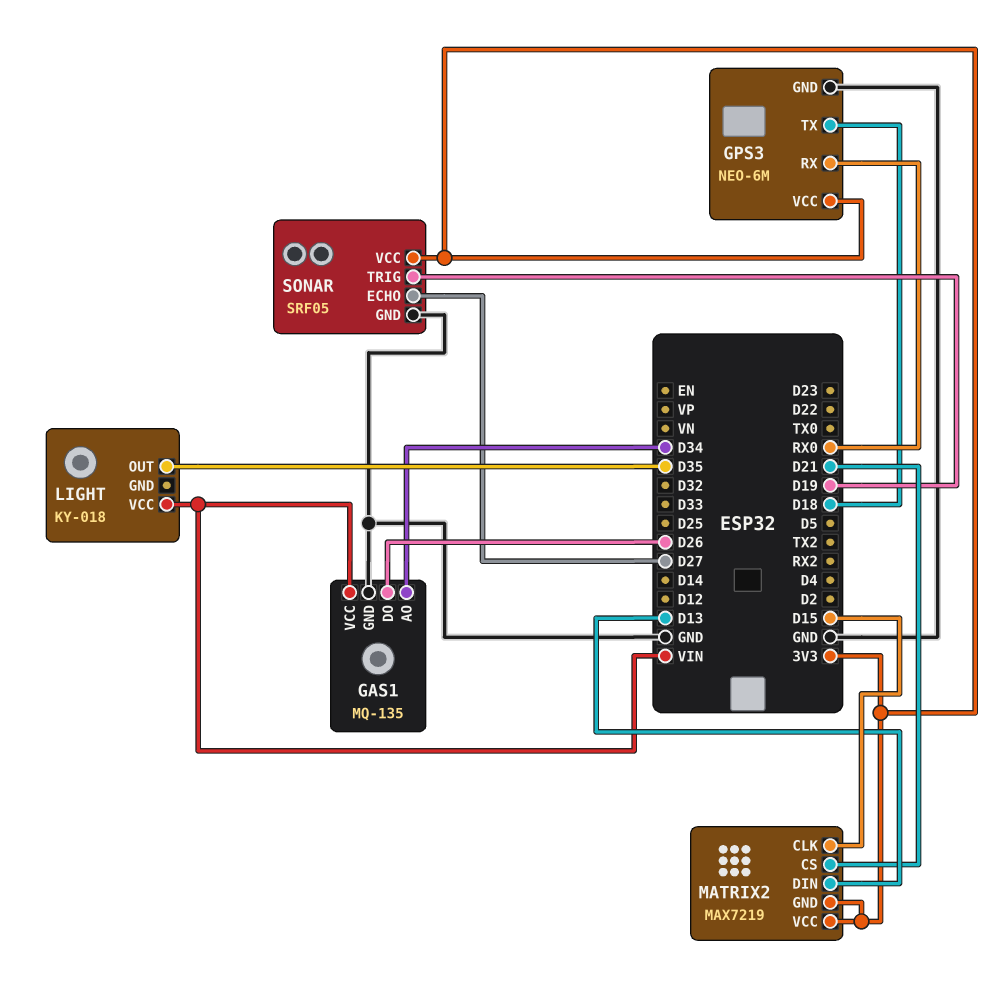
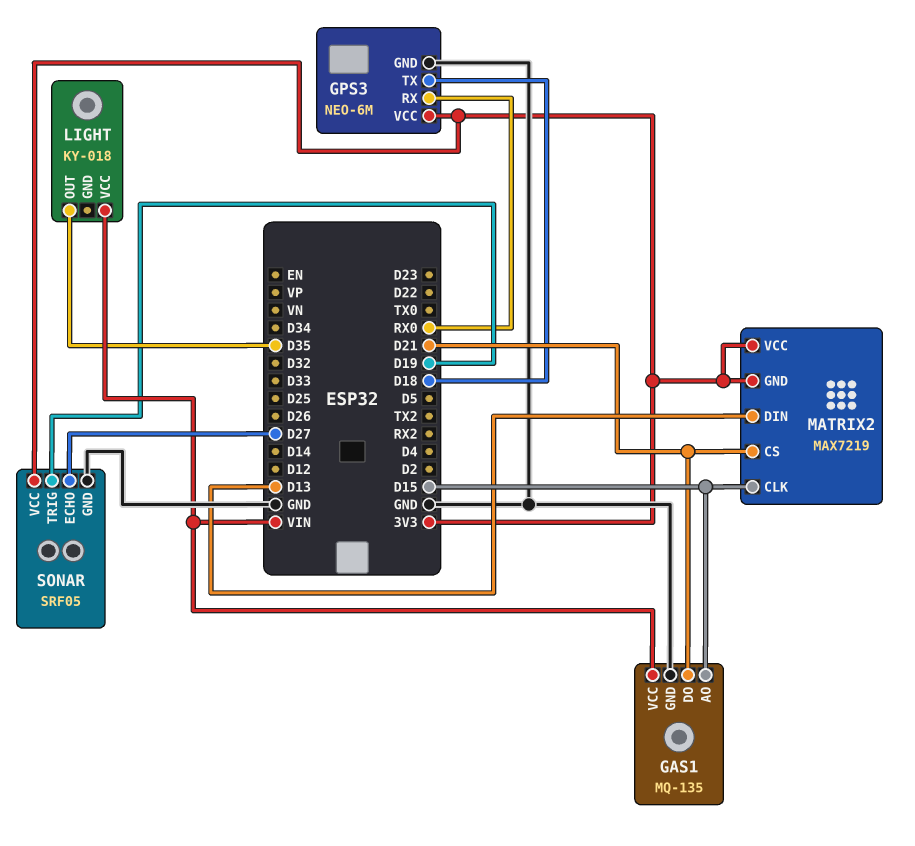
GAS1 pin AO: D34 -> D15
GAS1 pin DO: D26 -> D21

